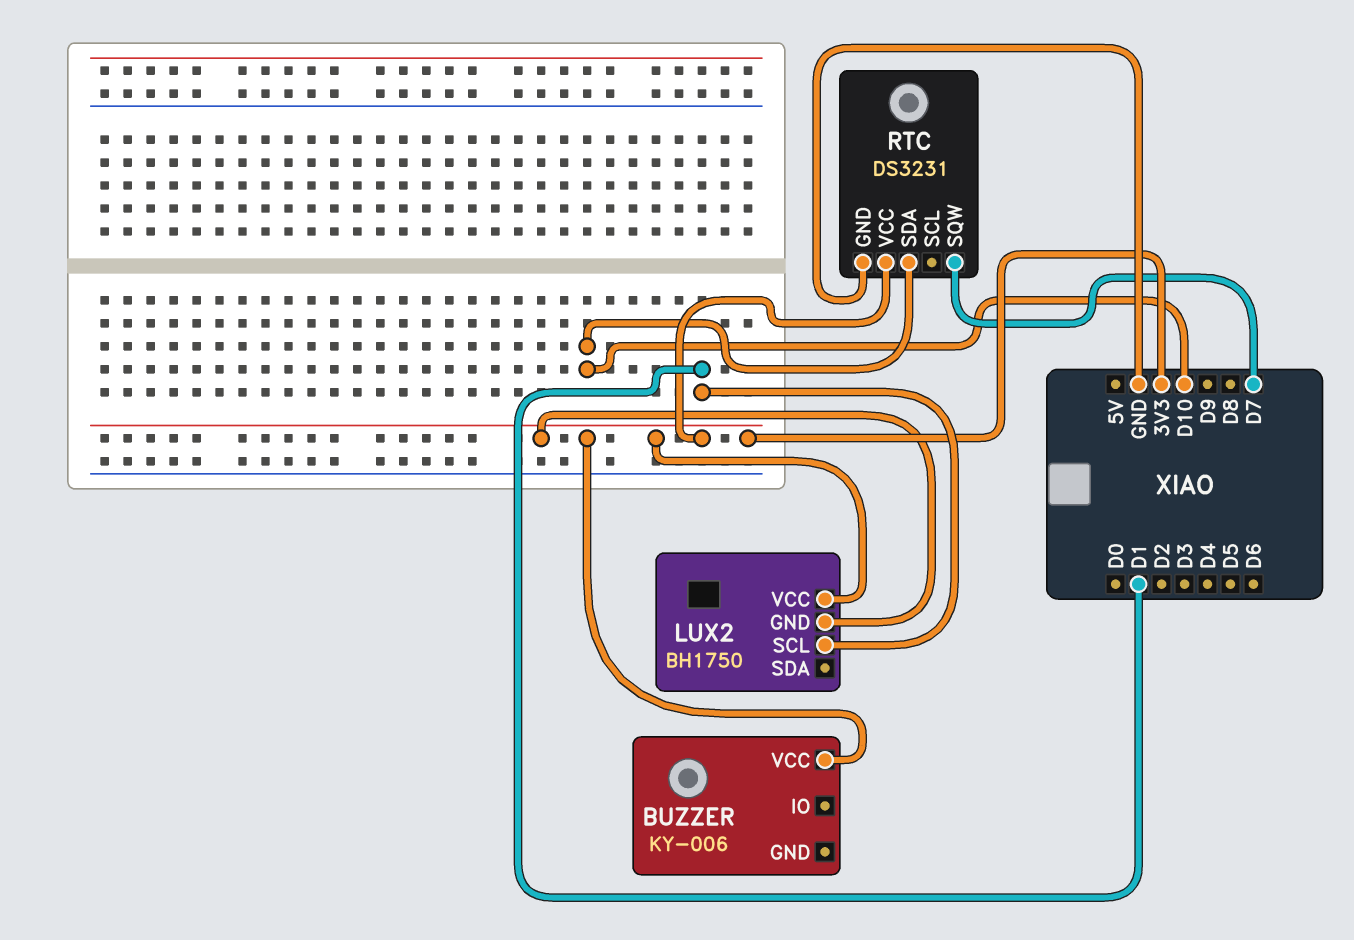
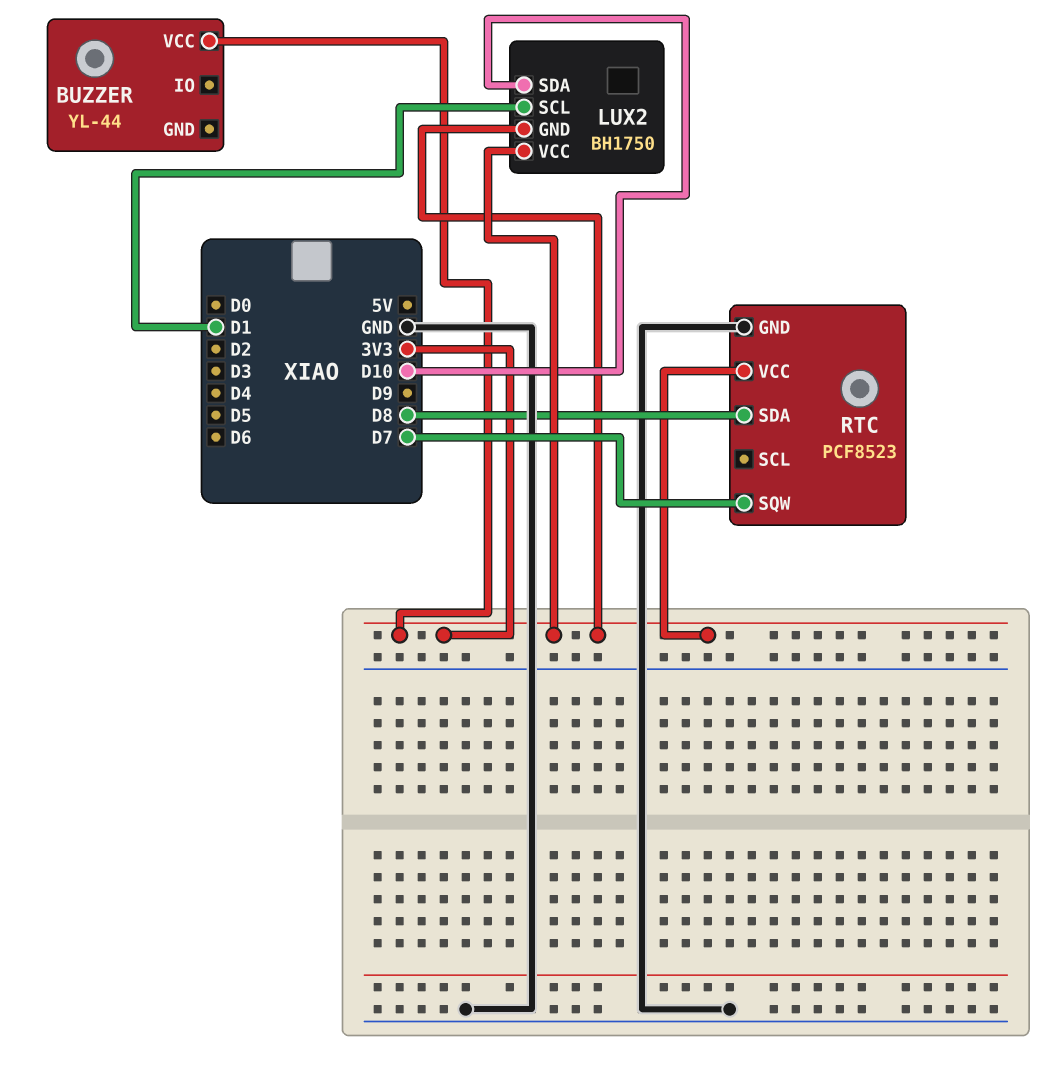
BUZZER: KY-006 -> YL-44
LUX2 pin SDA: none -> D10
RTC: DS3231 -> PCF8523
RTC pin SDA: D10 -> D8

